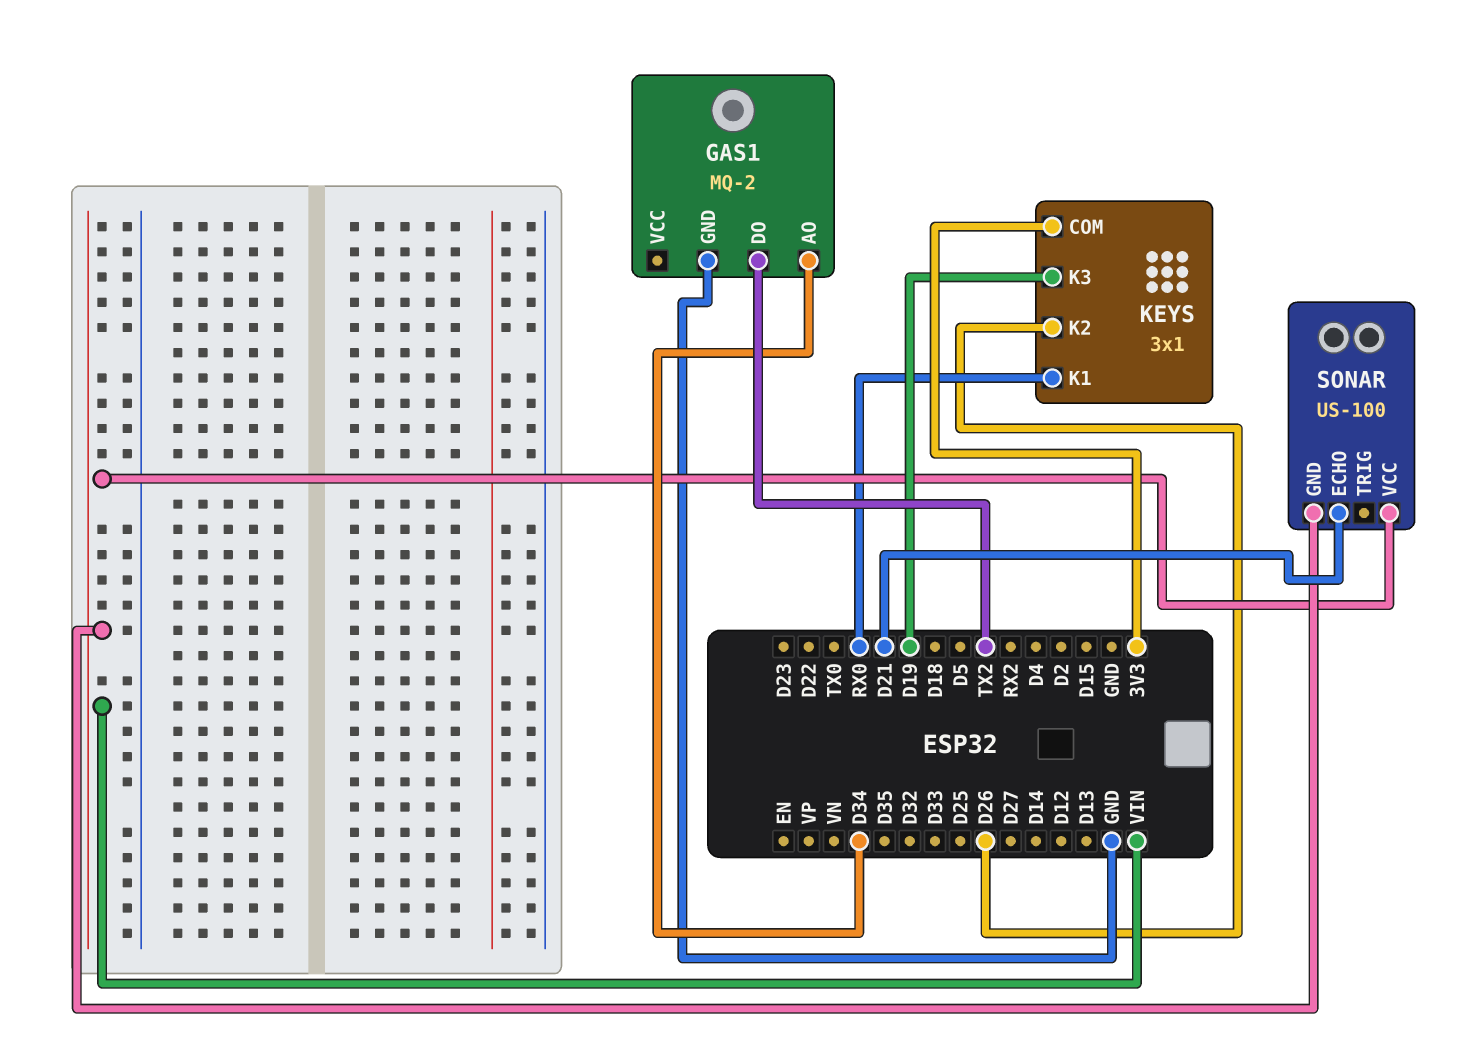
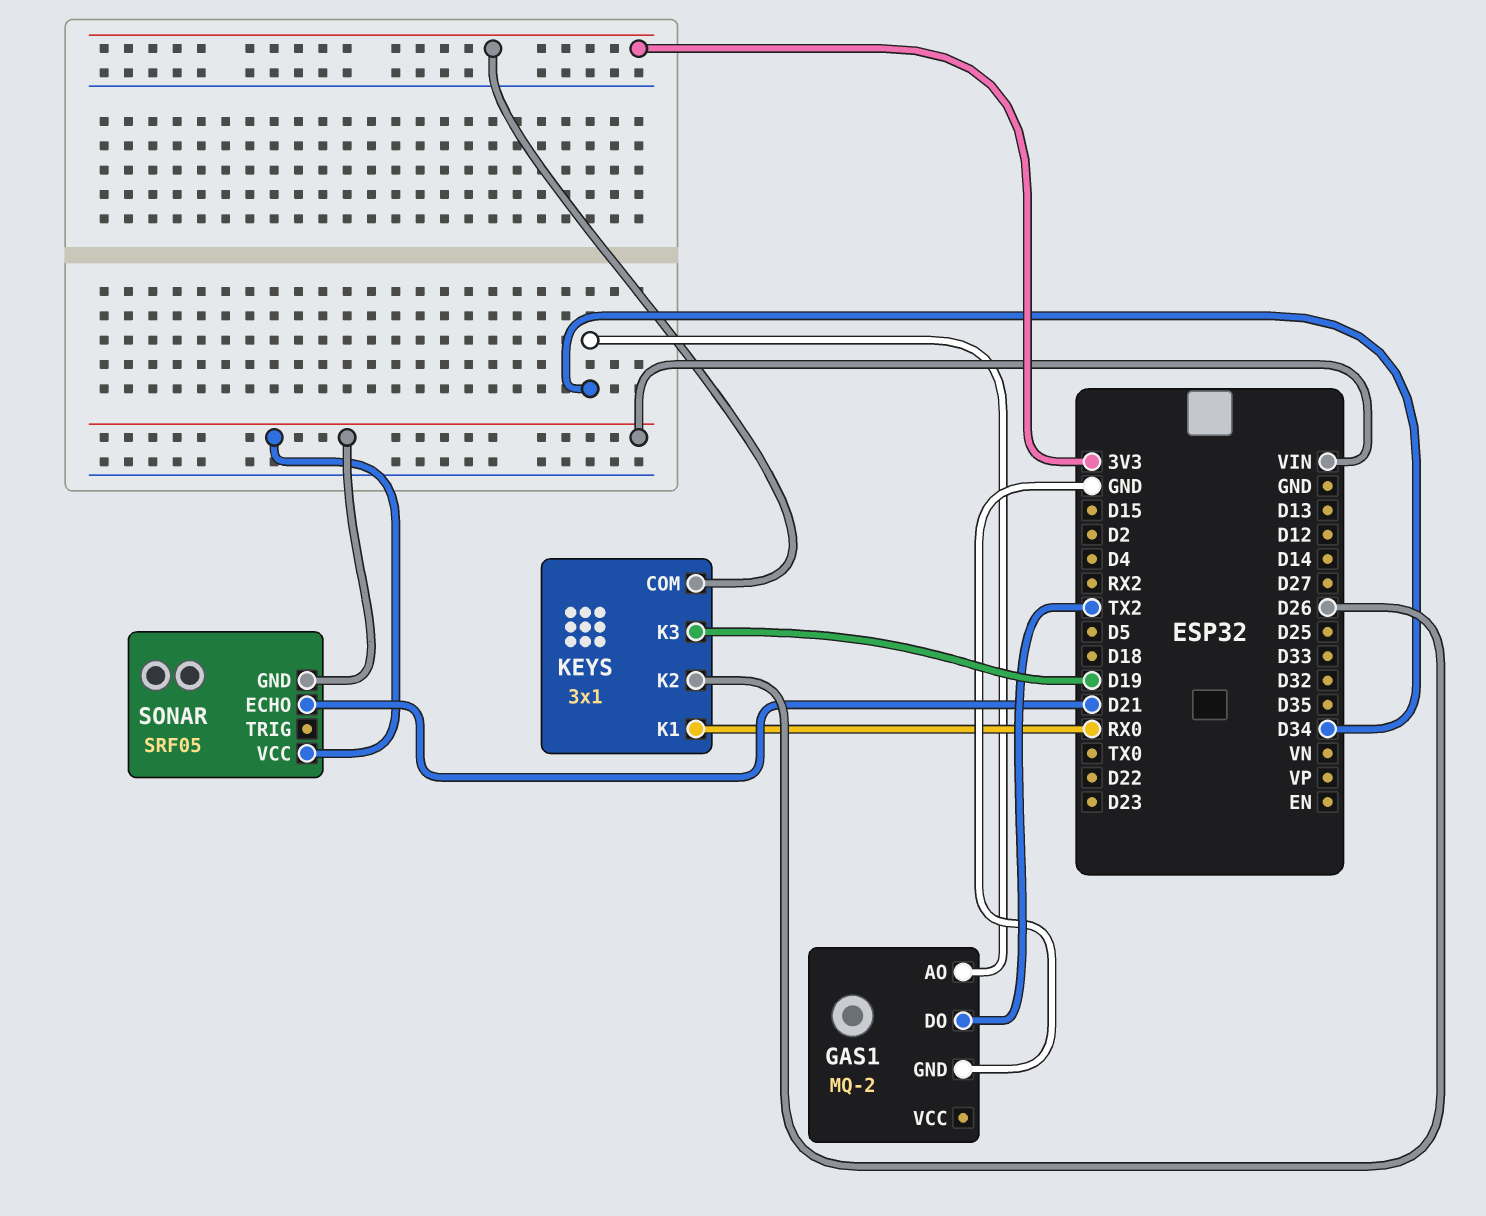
SONAR: US-100 -> SRF05

